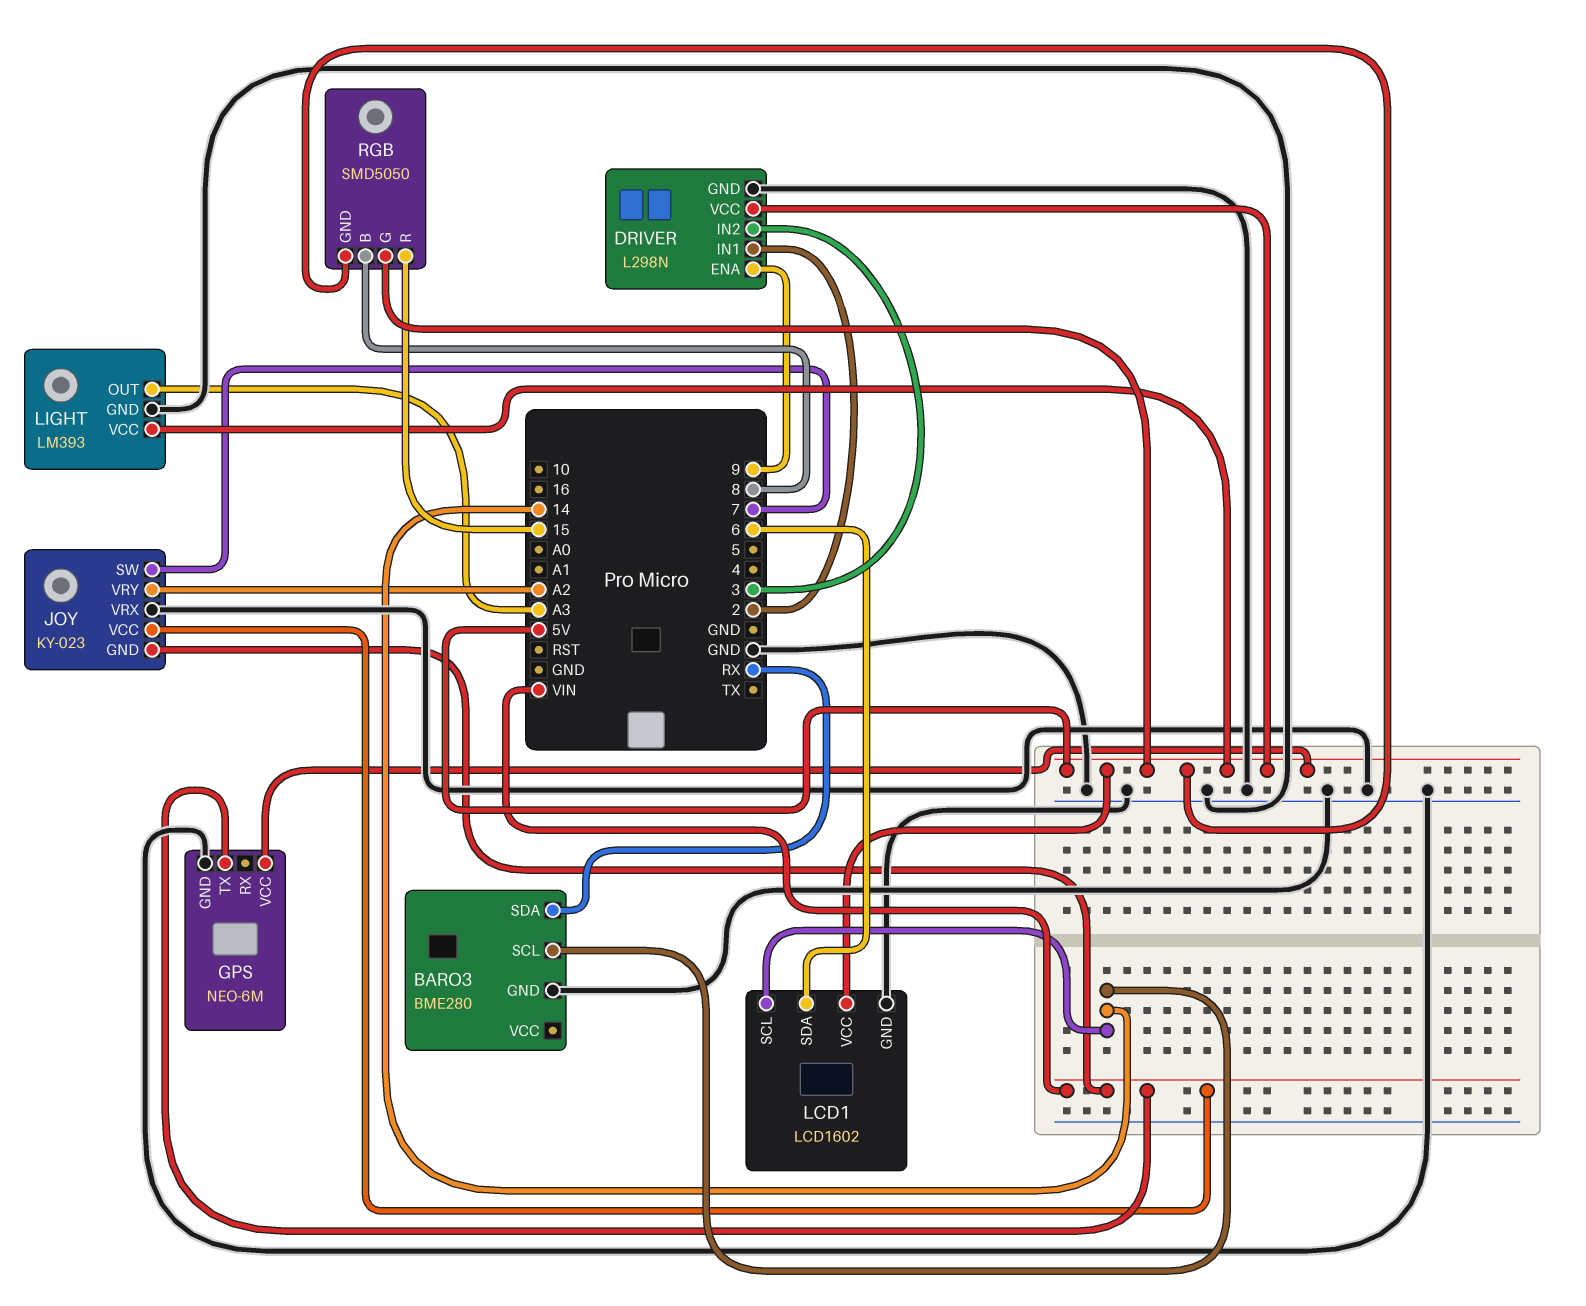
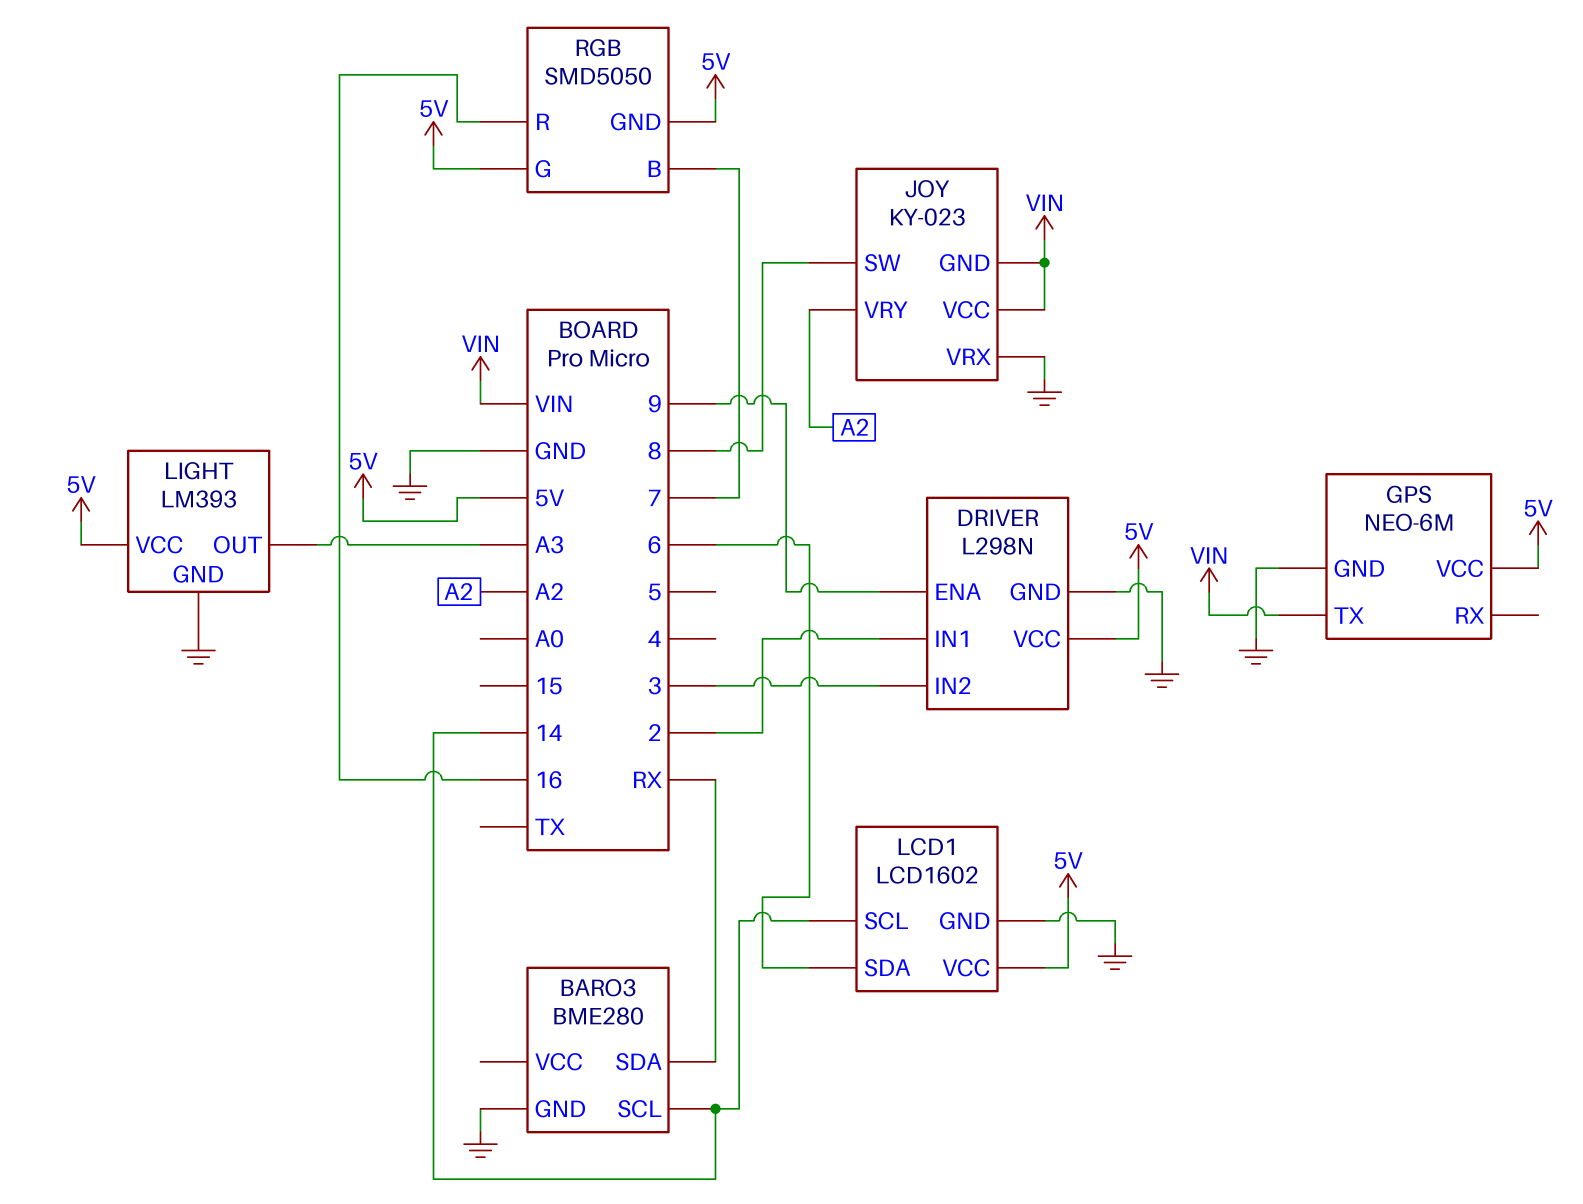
JOY pin SW: 7 -> 8
RGB pin B: 8 -> 7
RGB pin R: 15 -> 16

